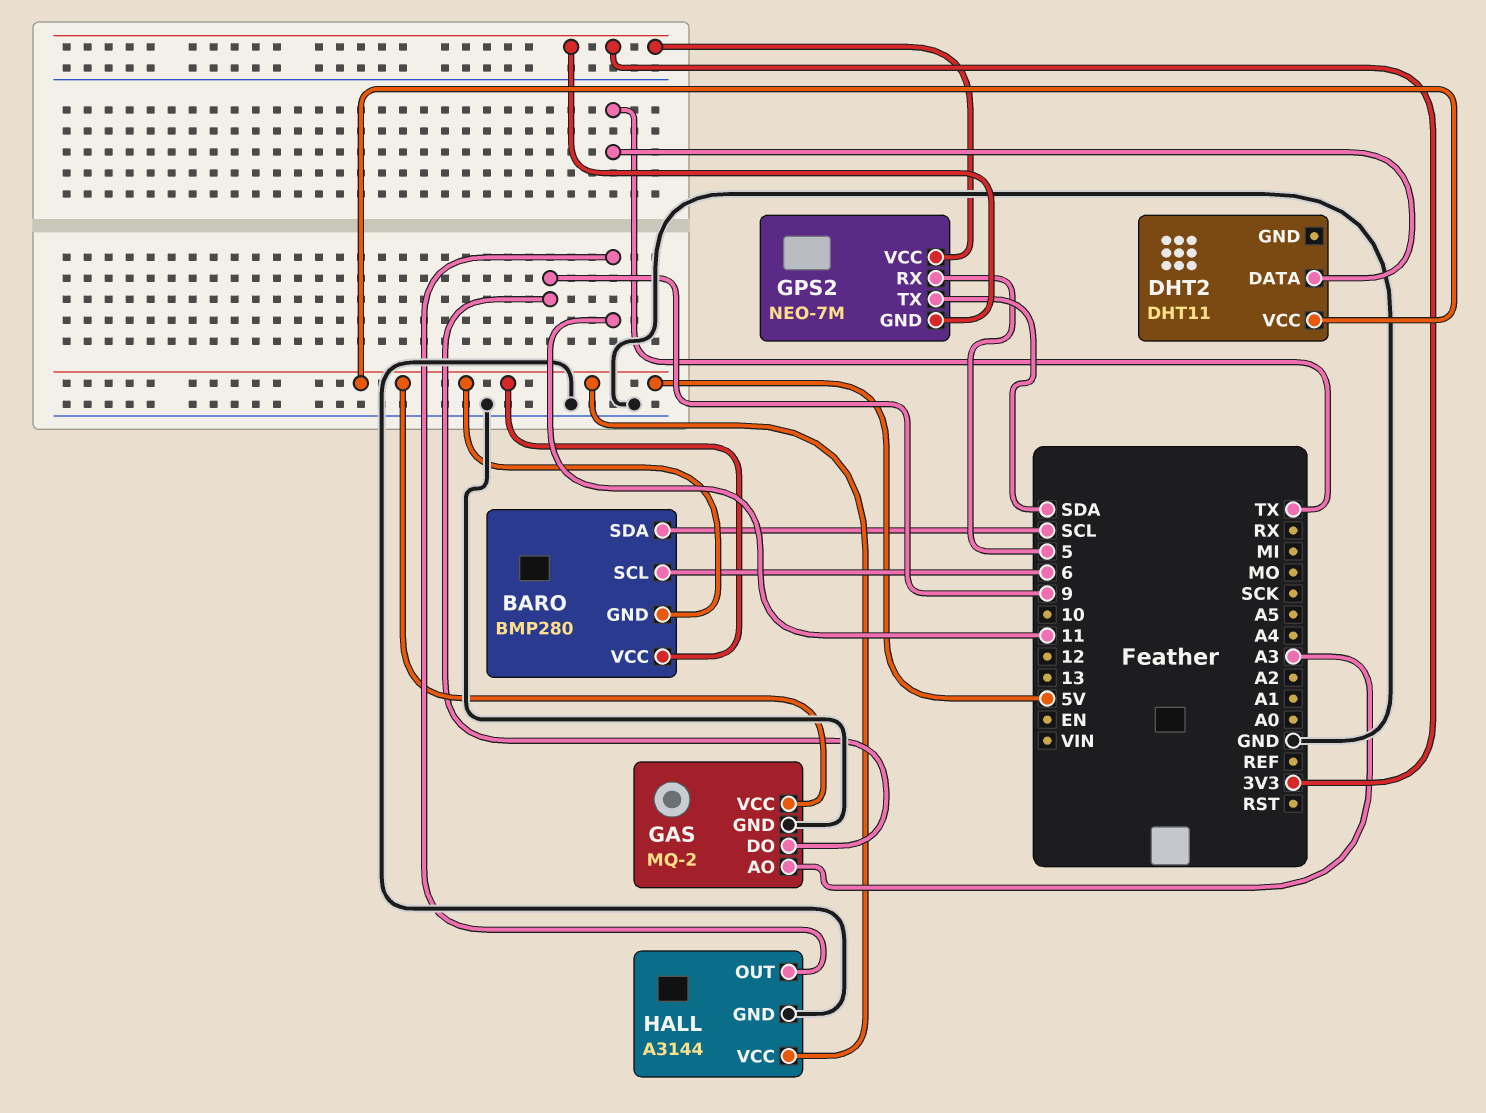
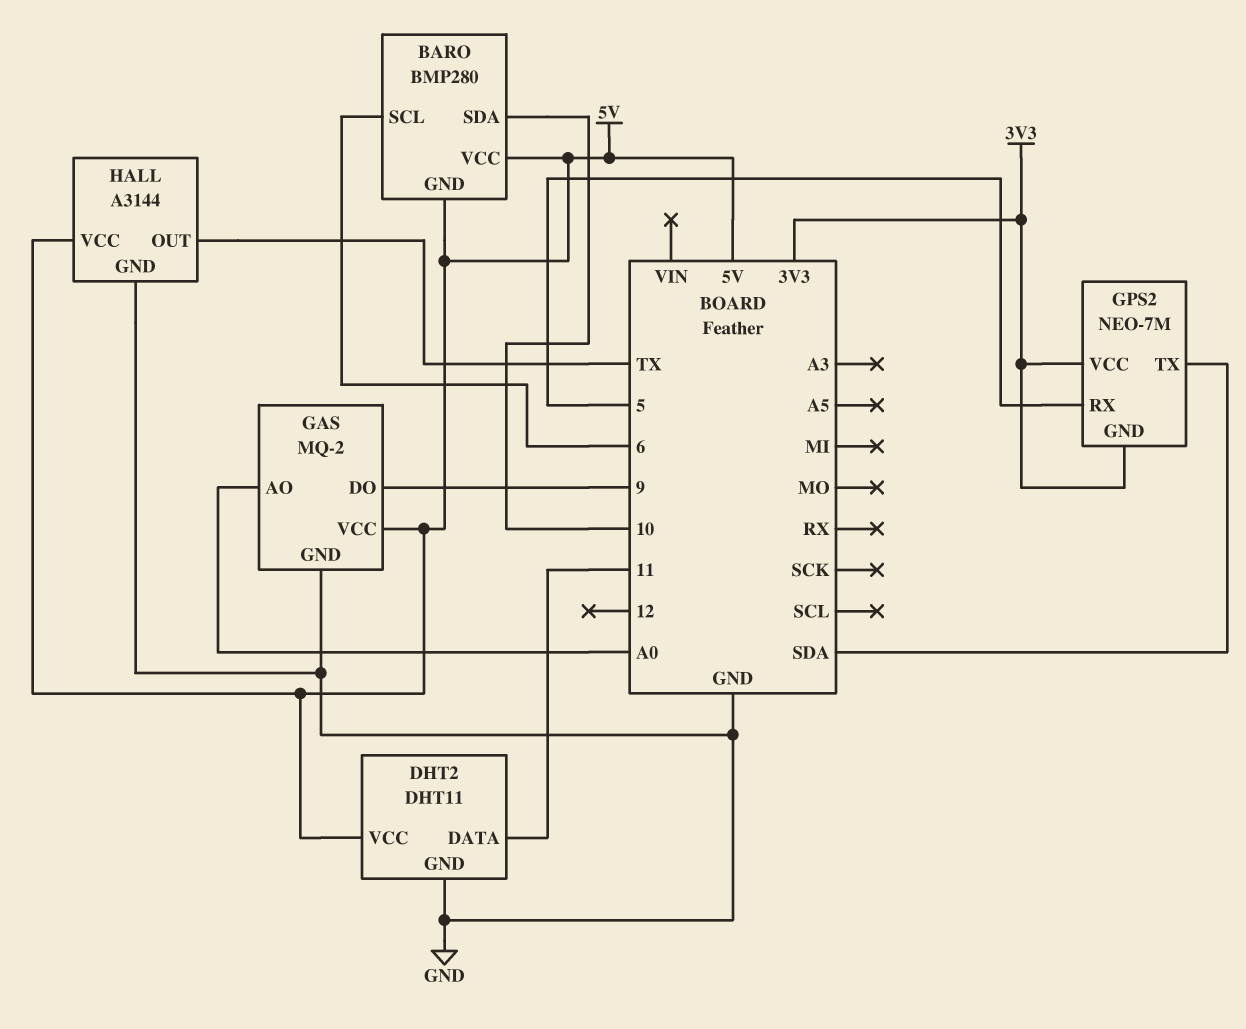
BARO pin SDA: SCL -> 10
DHT2 pin DATA: TX -> 11
DHT2 pin GND: none -> GND
GAS pin AO: A3 -> A0
HALL pin OUT: 11 -> TX

